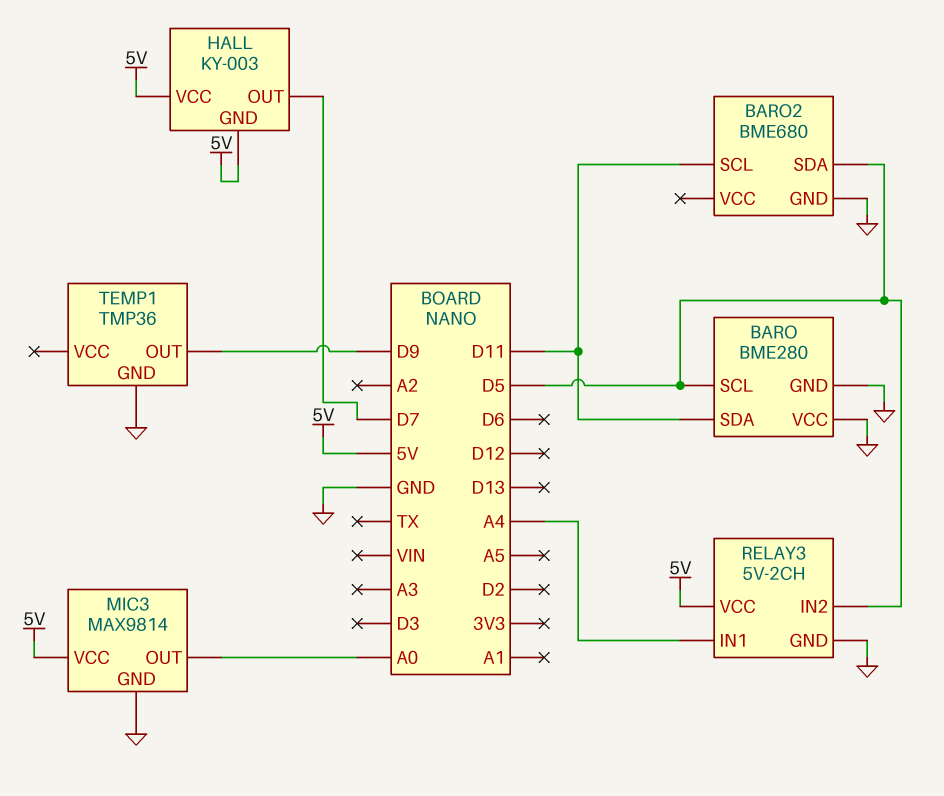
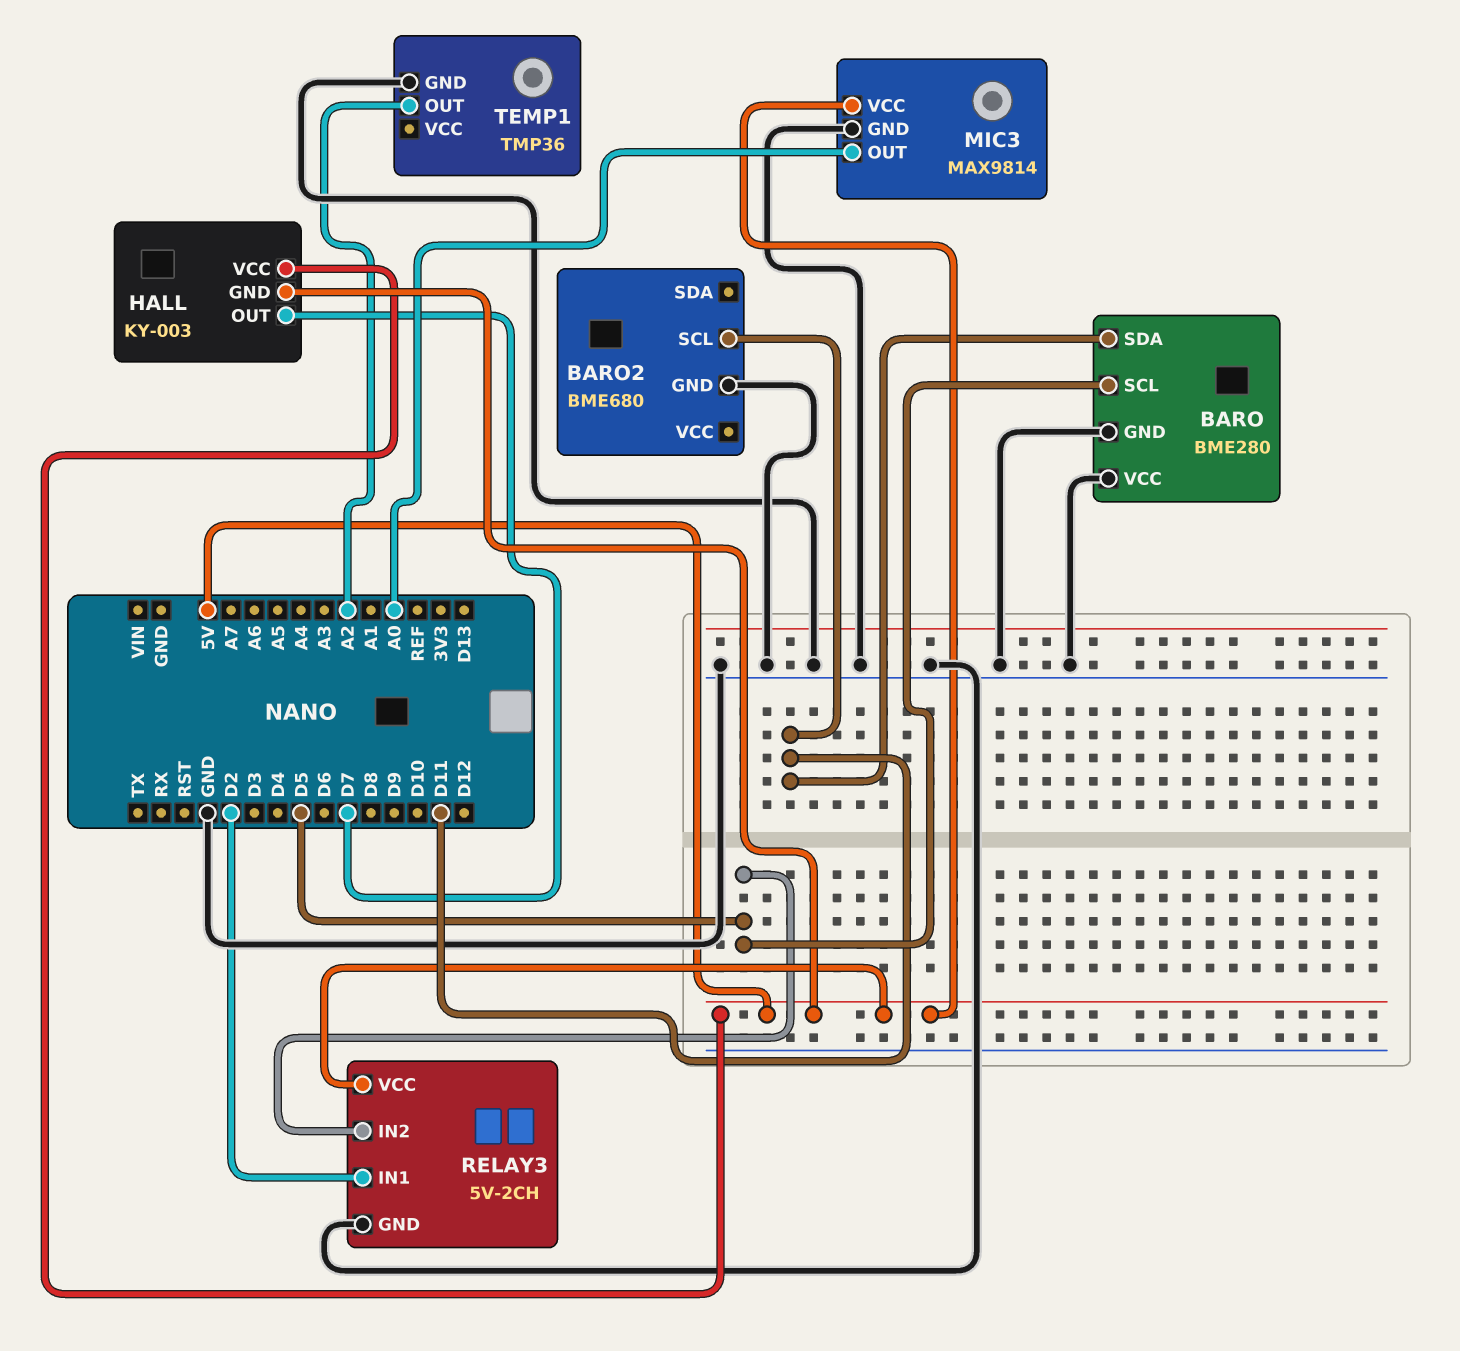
BARO2 pin SDA: D5 -> none
RELAY3 pin IN1: A4 -> D2
TEMP1 pin OUT: D9 -> A2

